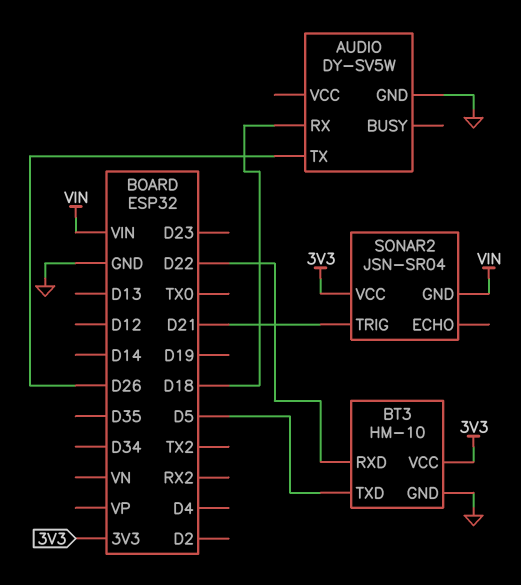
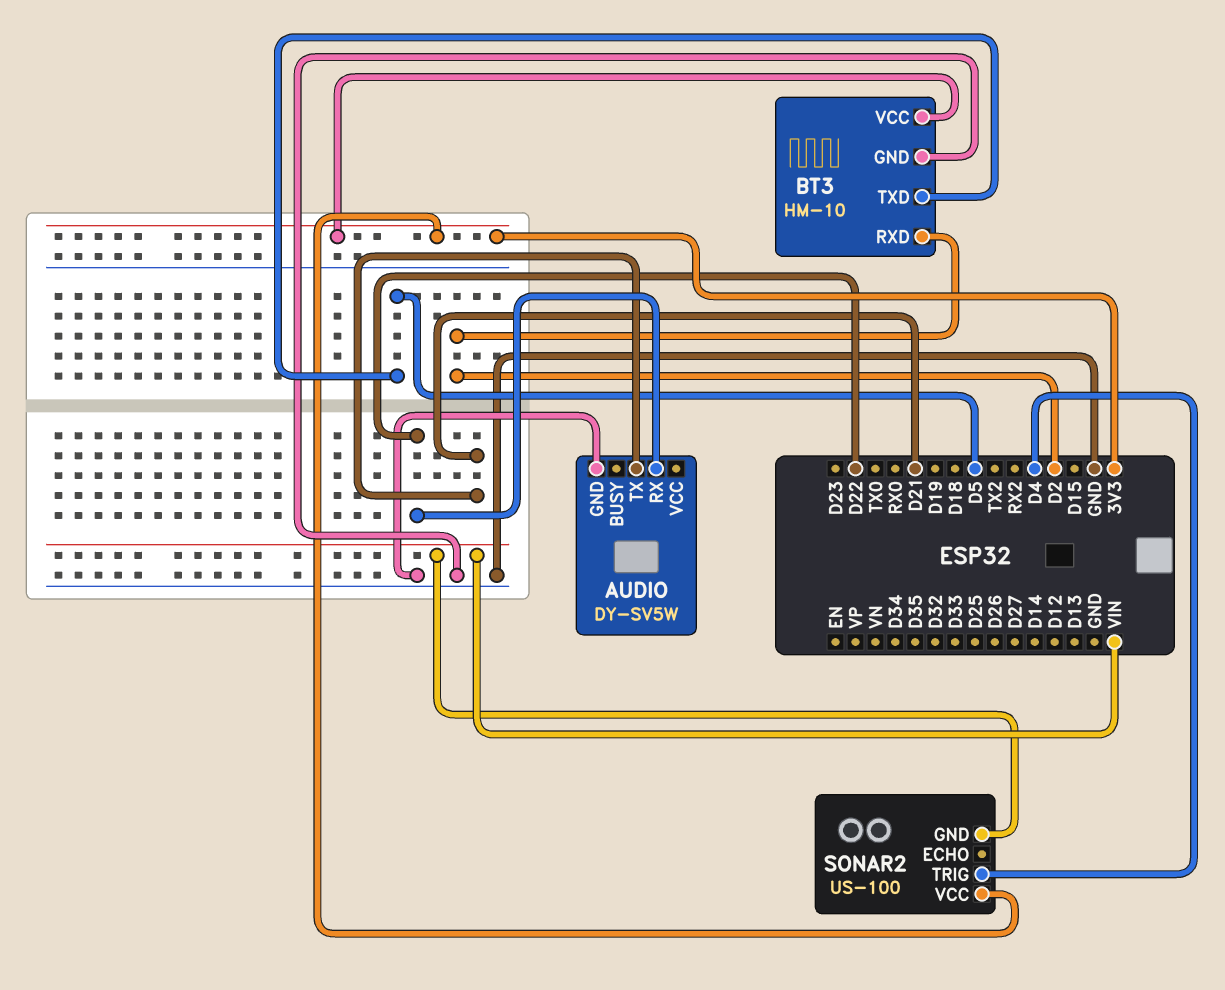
AUDIO pin RX: D18 -> D22
AUDIO pin TX: D26 -> D21
BT3 pin RXD: D22 -> D2
SONAR2: JSN-SR04 -> US-100
SONAR2 pin TRIG: D21 -> D4

